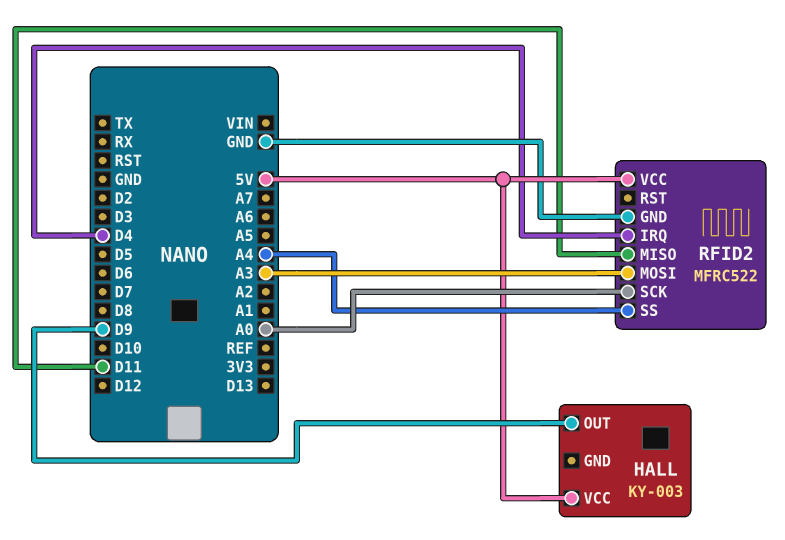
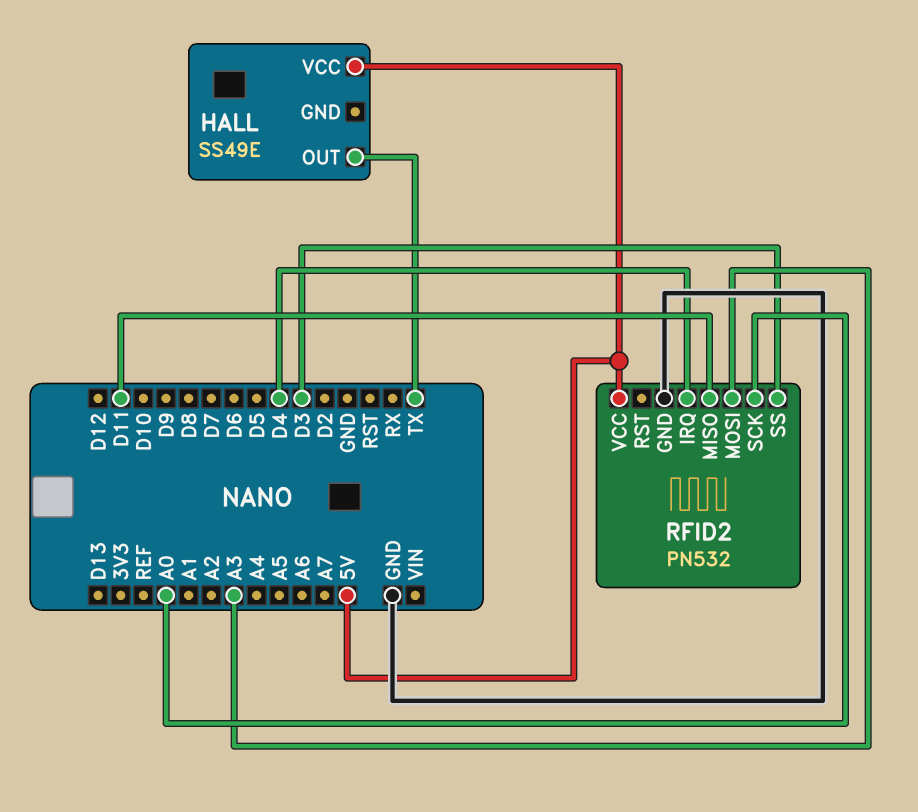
HALL: KY-003 -> SS49E
HALL pin OUT: D9 -> TX
RFID2: MFRC522 -> PN532
RFID2 pin SS: A4 -> D3

